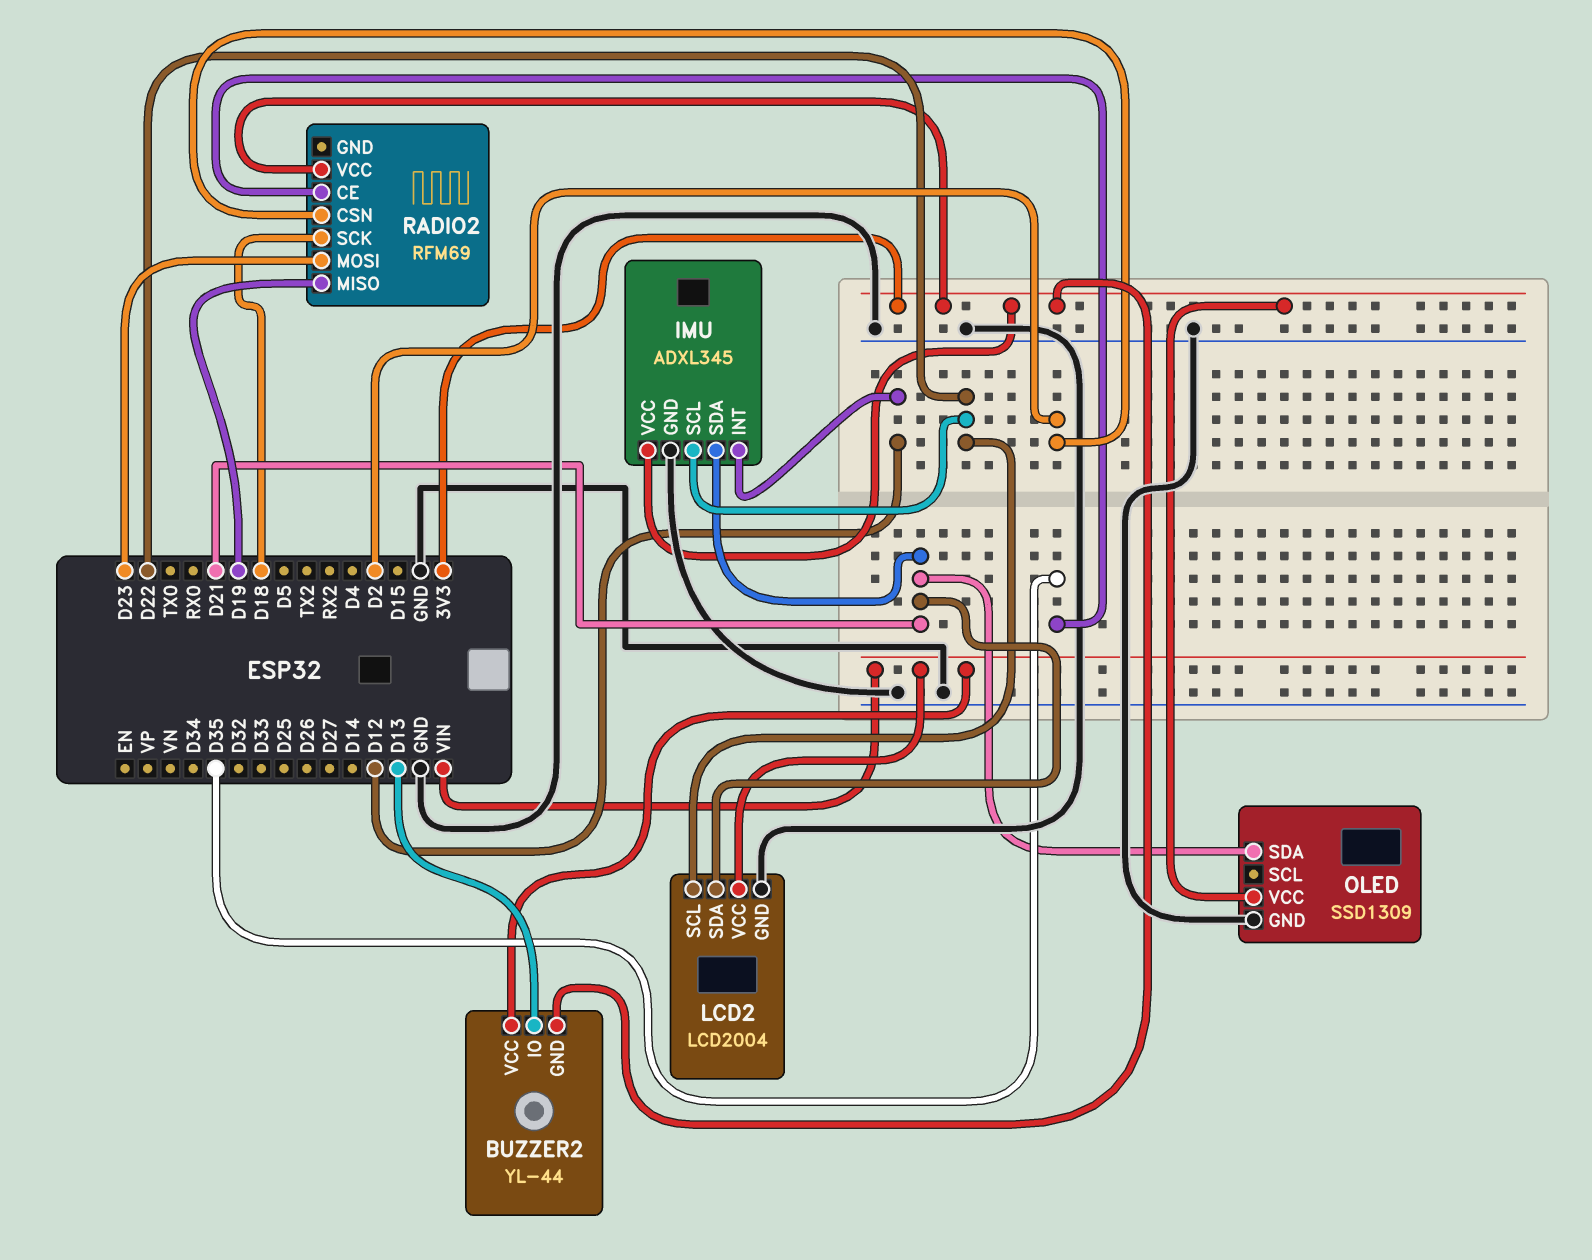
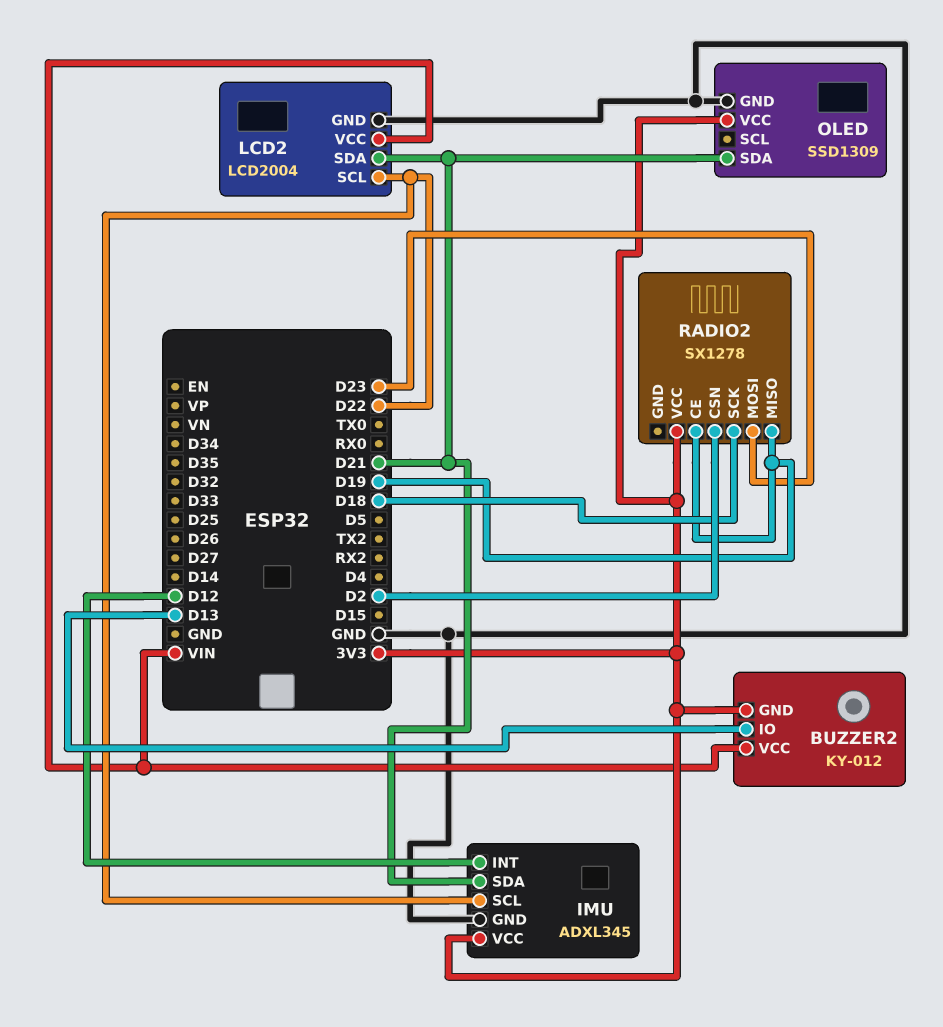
BUZZER2: YL-44 -> KY-012
RADIO2: RFM69 -> SX1278
RADIO2 pin CE: D35 -> D19

